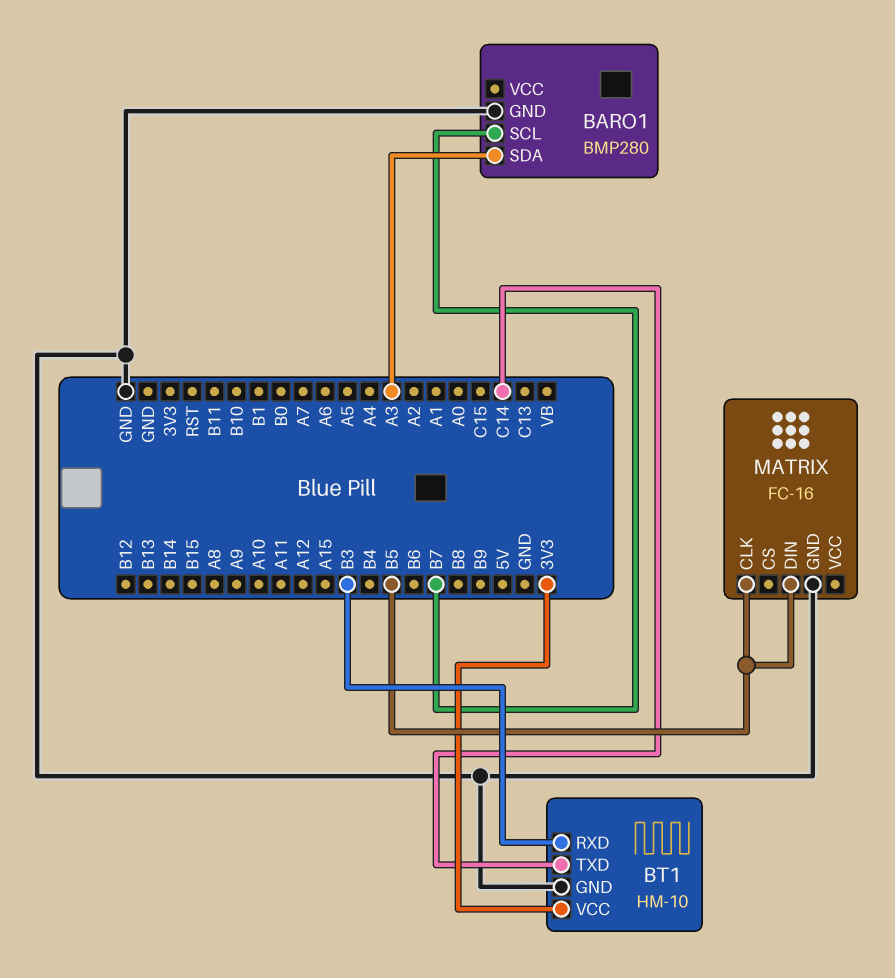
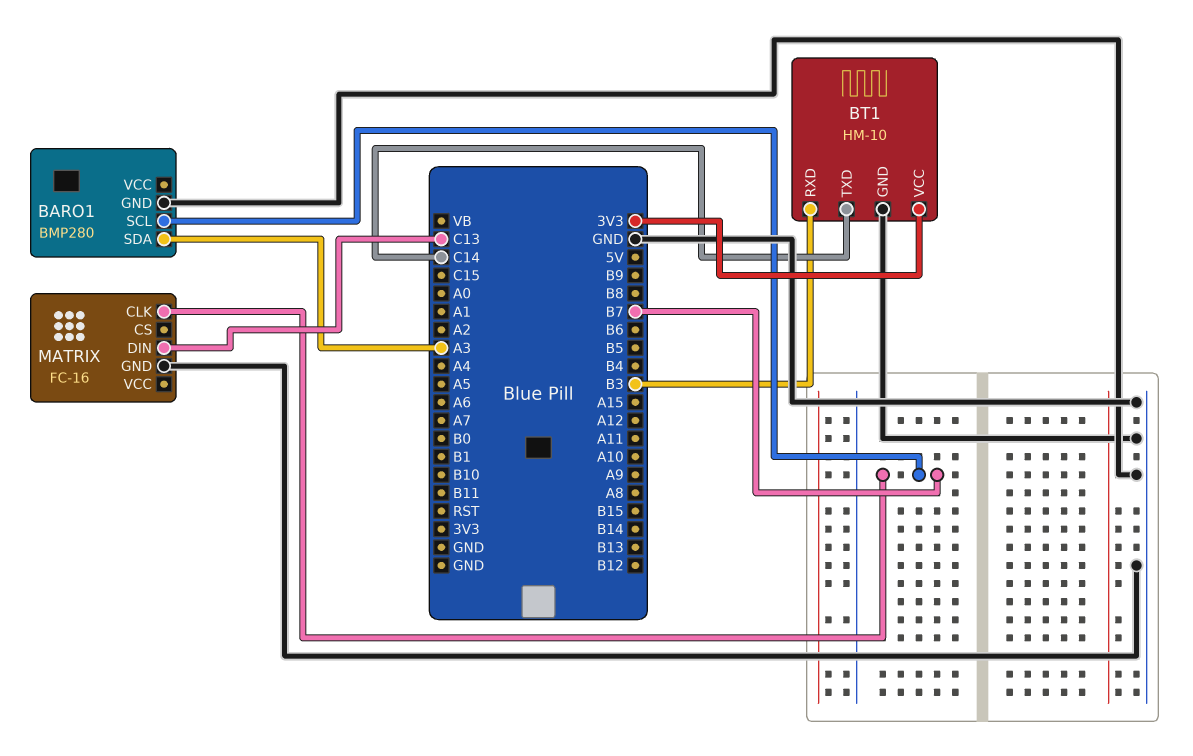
MATRIX pin CLK: B5 -> B7
MATRIX pin DIN: B5 -> C13

